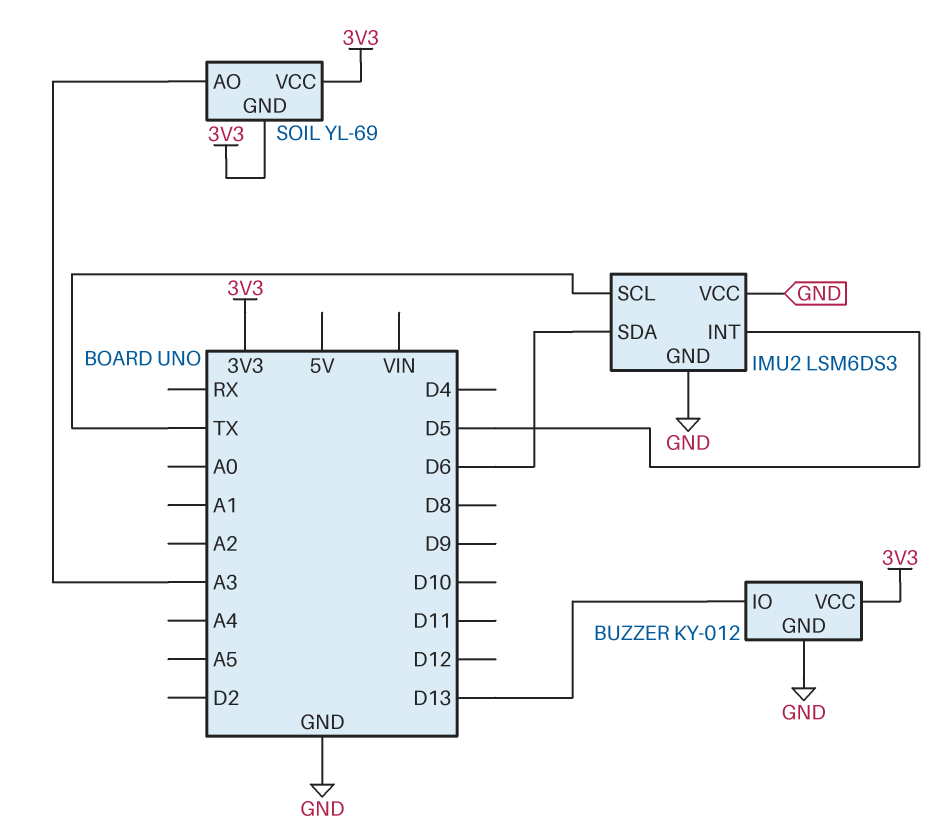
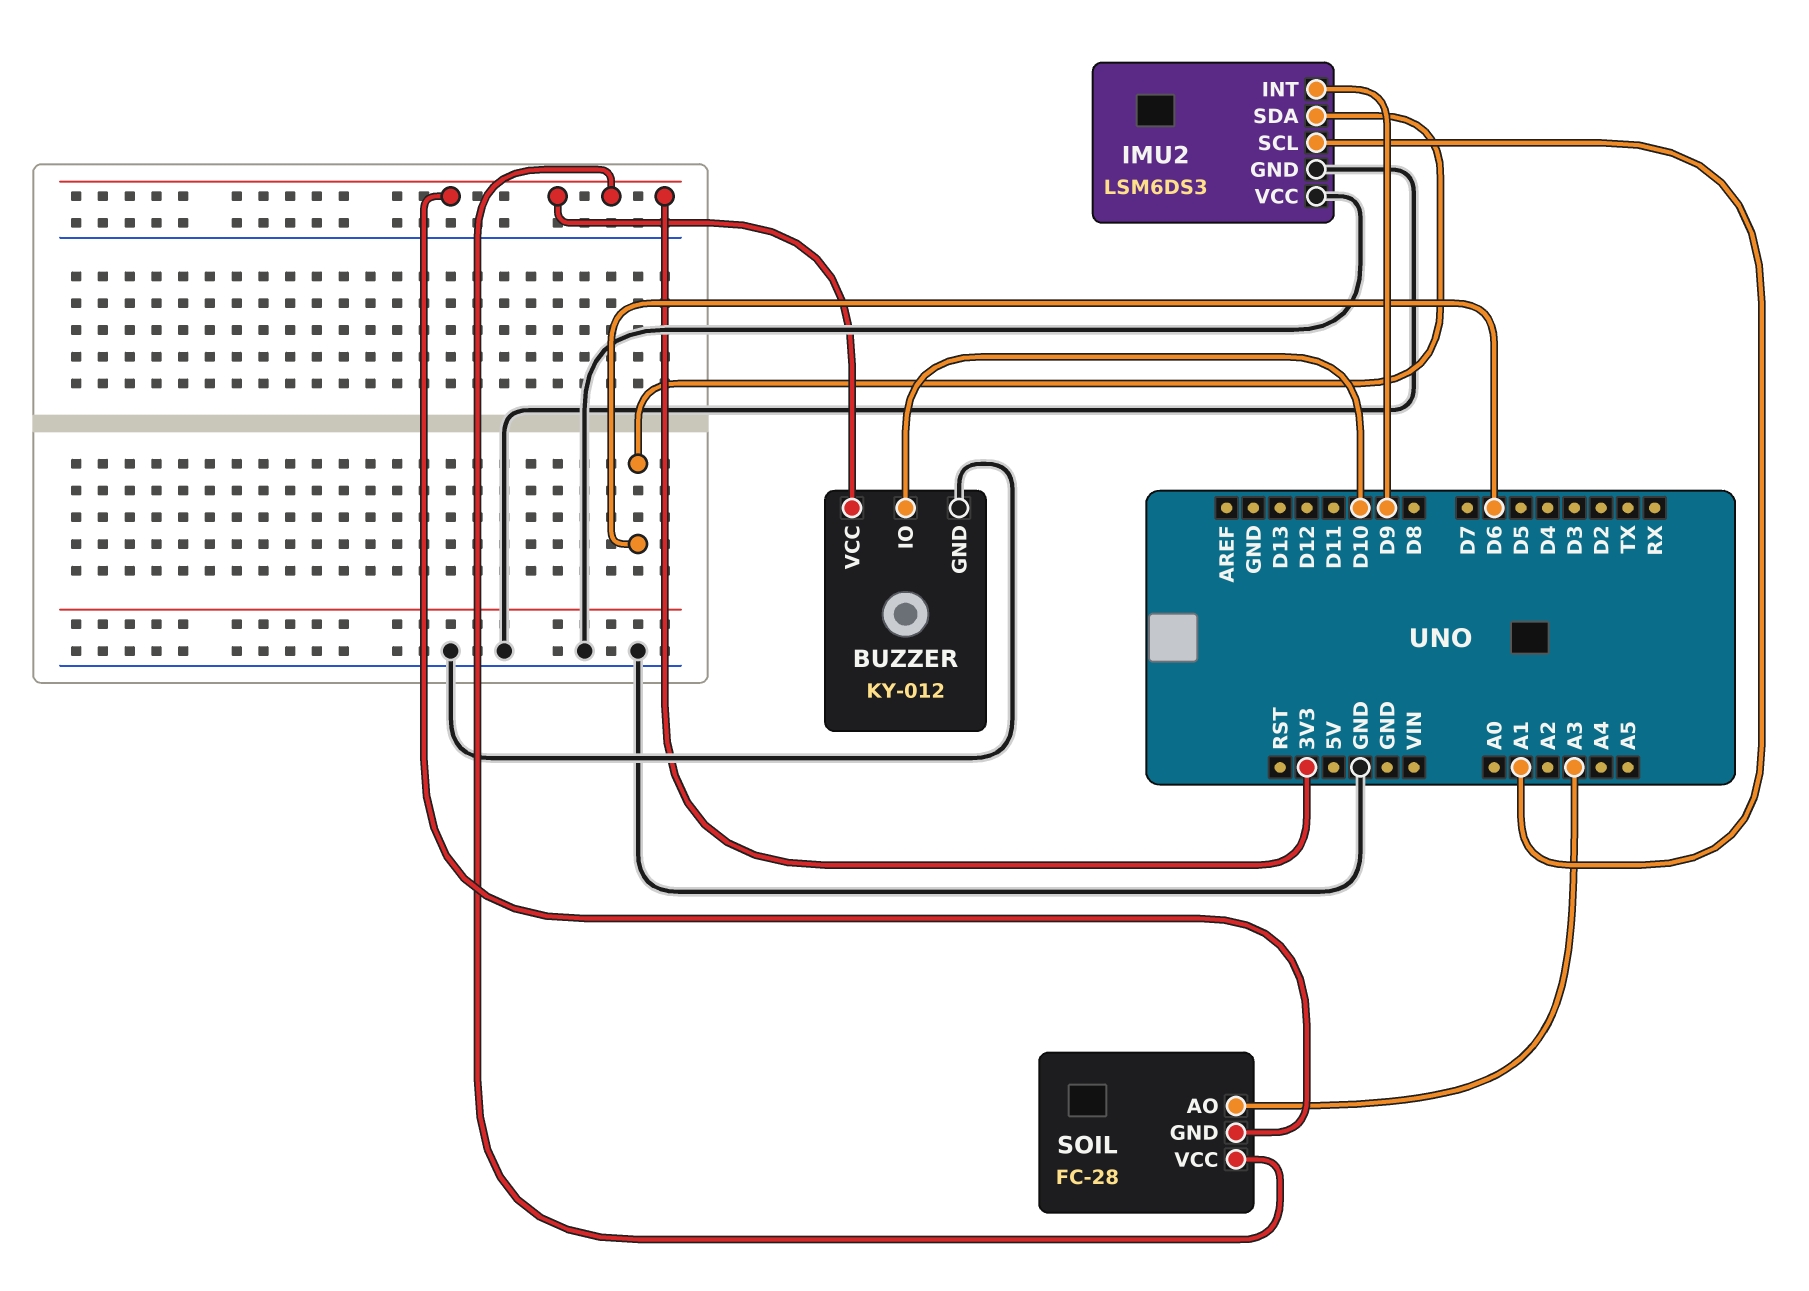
BUZZER pin IO: D13 -> D10
IMU2 pin INT: D5 -> D9
IMU2 pin SCL: TX -> A1
SOIL: YL-69 -> FC-28

